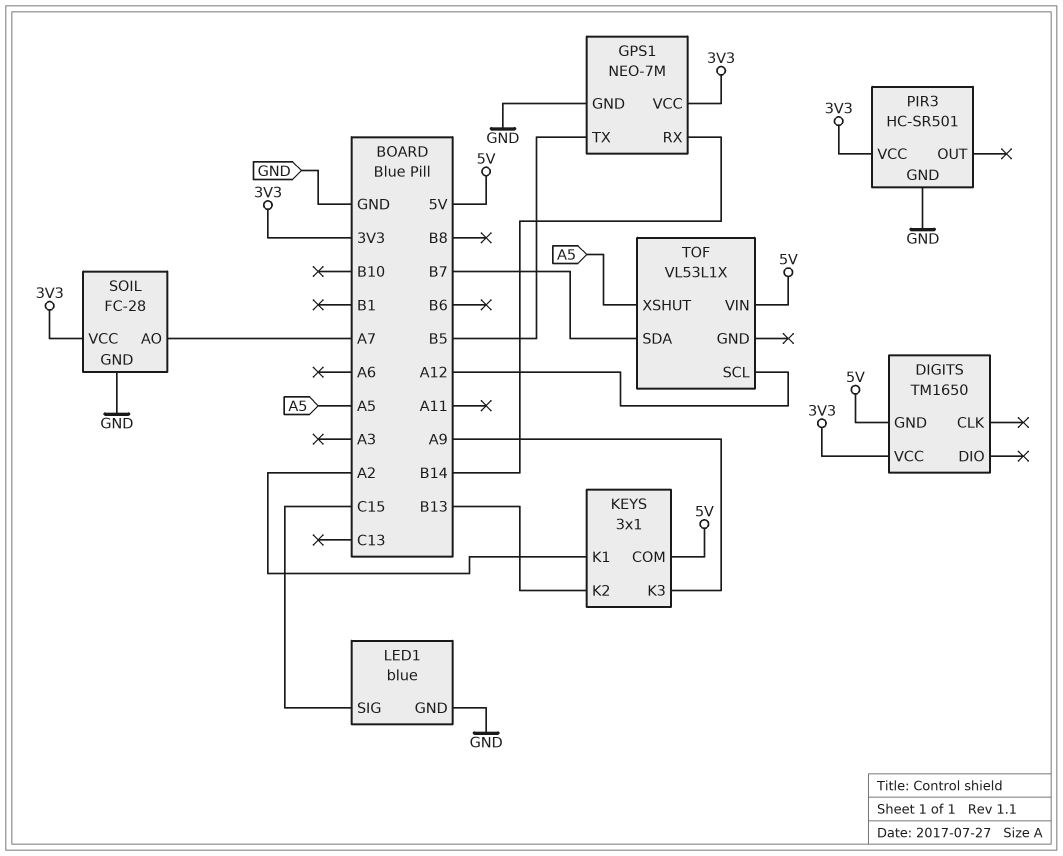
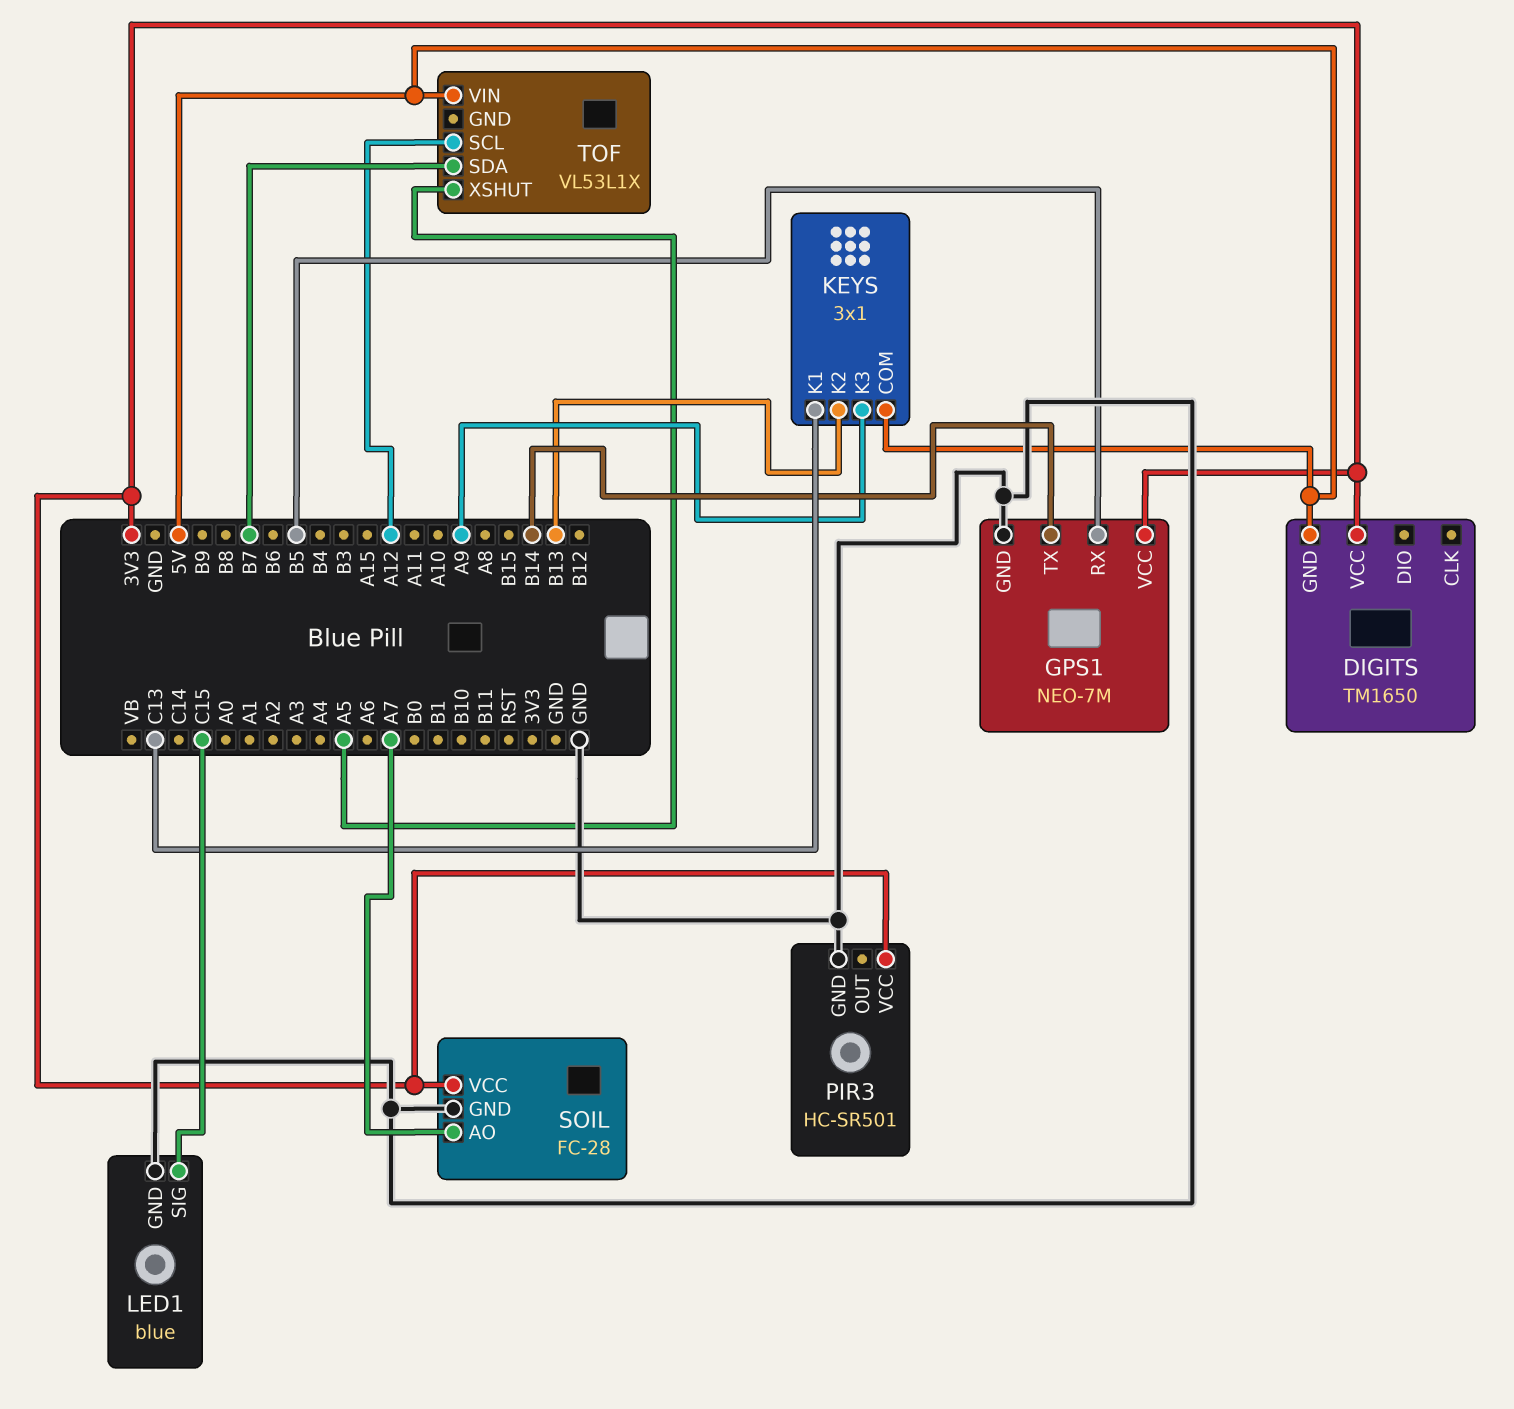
GPS1 pin RX: B14 -> B5
GPS1 pin TX: B5 -> B14
KEYS pin K1: A2 -> C13

